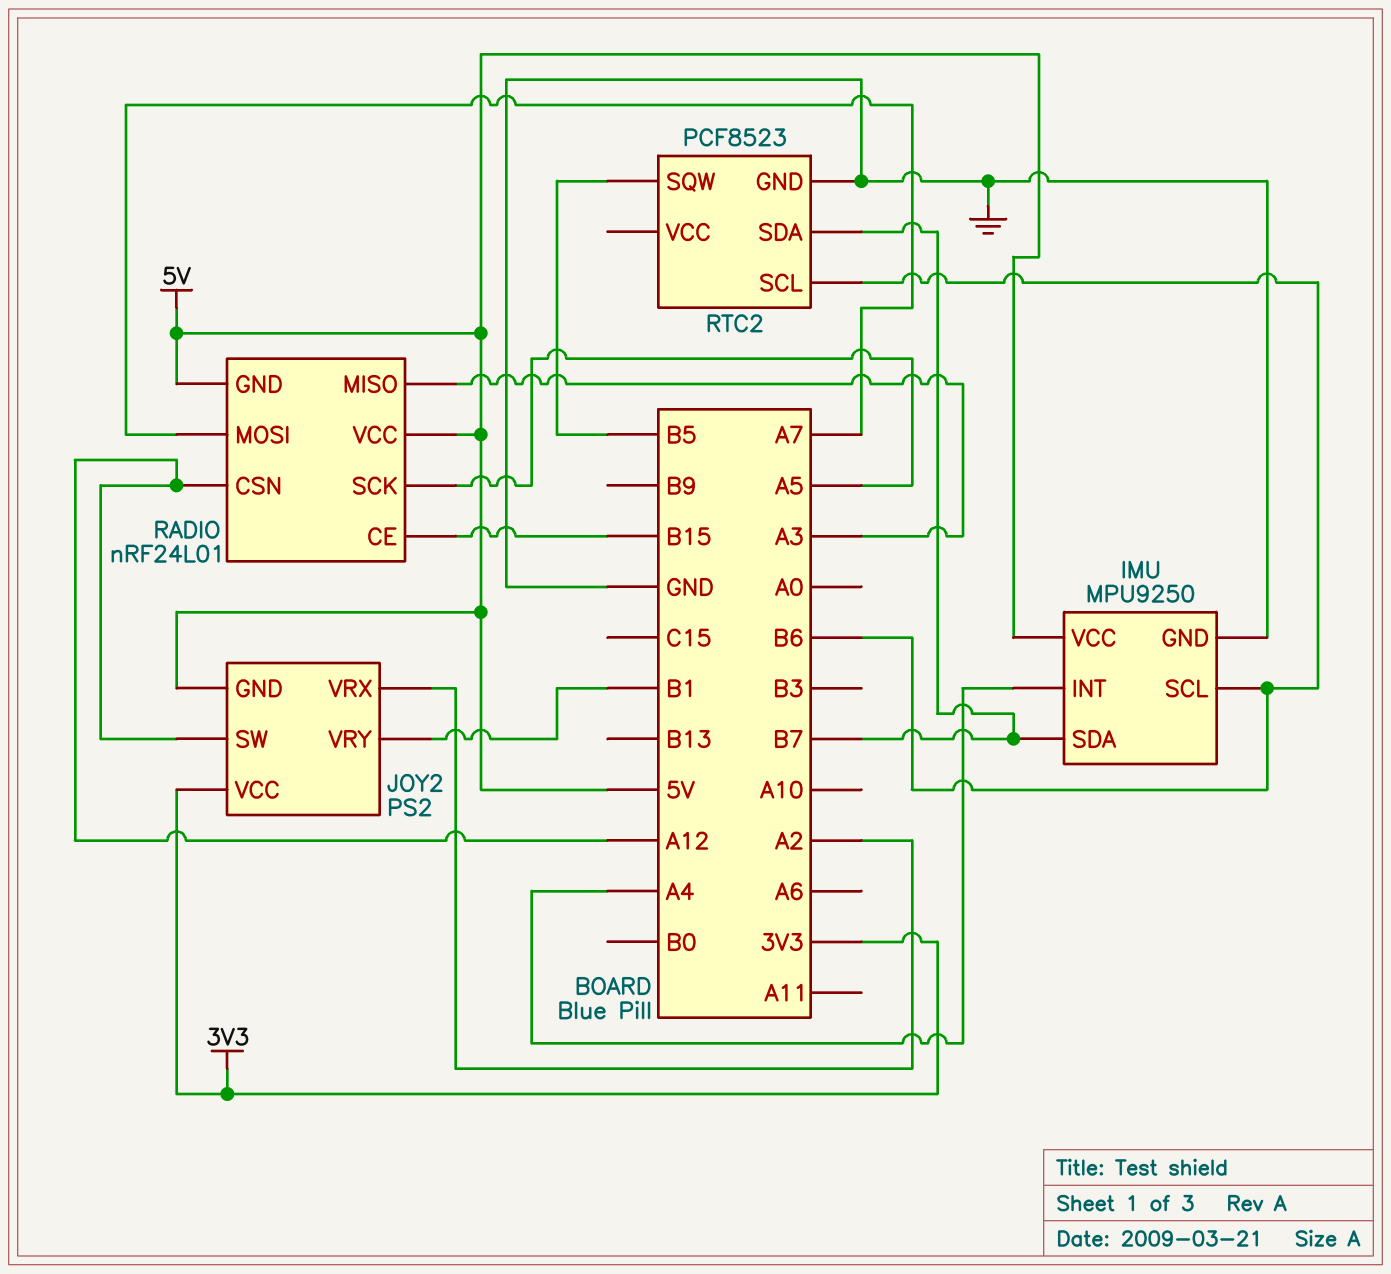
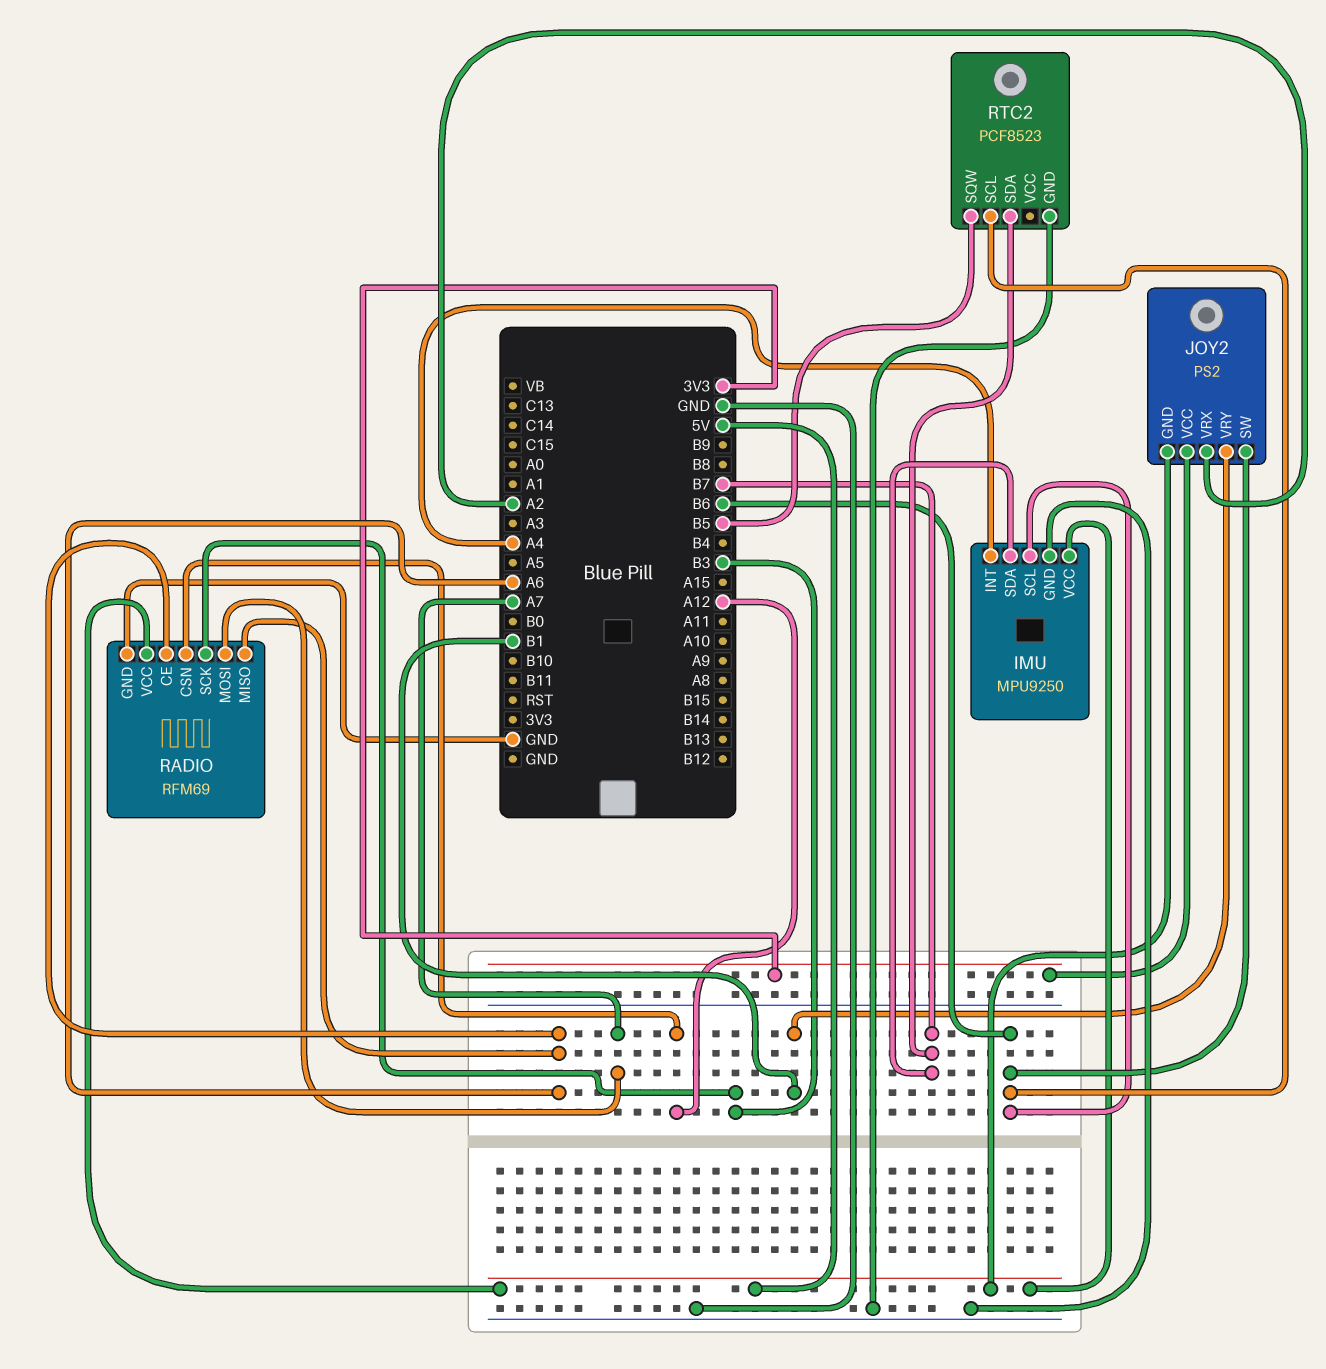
JOY2 pin SW: A12 -> B6
RADIO: nRF24L01 -> RFM69
RADIO pin CE: B15 -> A6
RADIO pin GND: 5V -> GND
RADIO pin MISO: A3 -> A6
RADIO pin SCK: A5 -> B3

